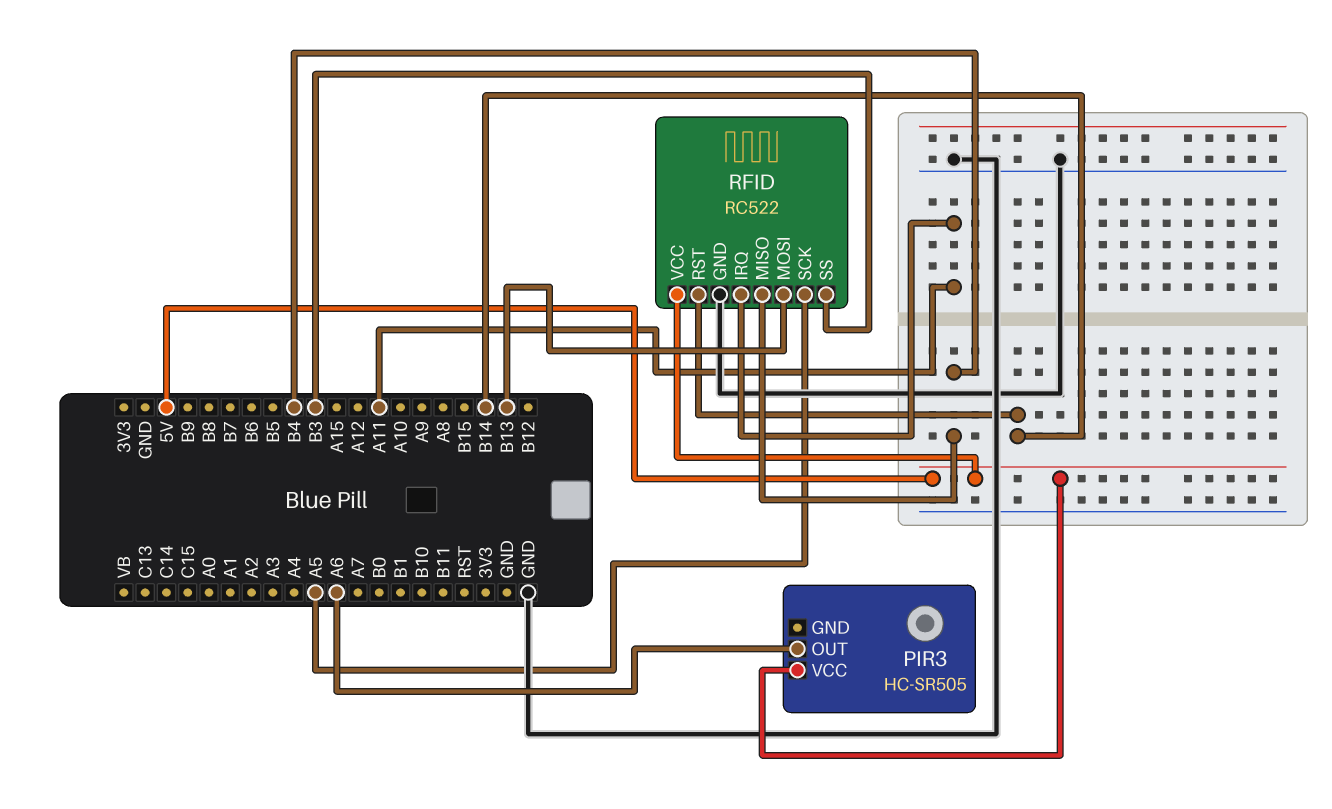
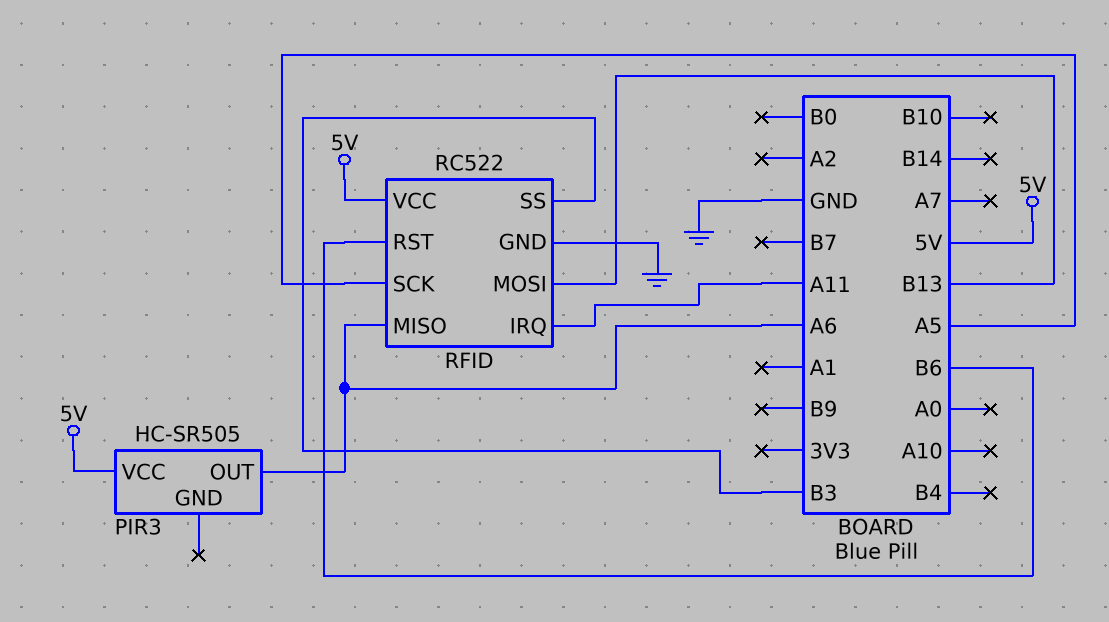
RFID pin MISO: B4 -> A6
RFID pin RST: B14 -> B6

